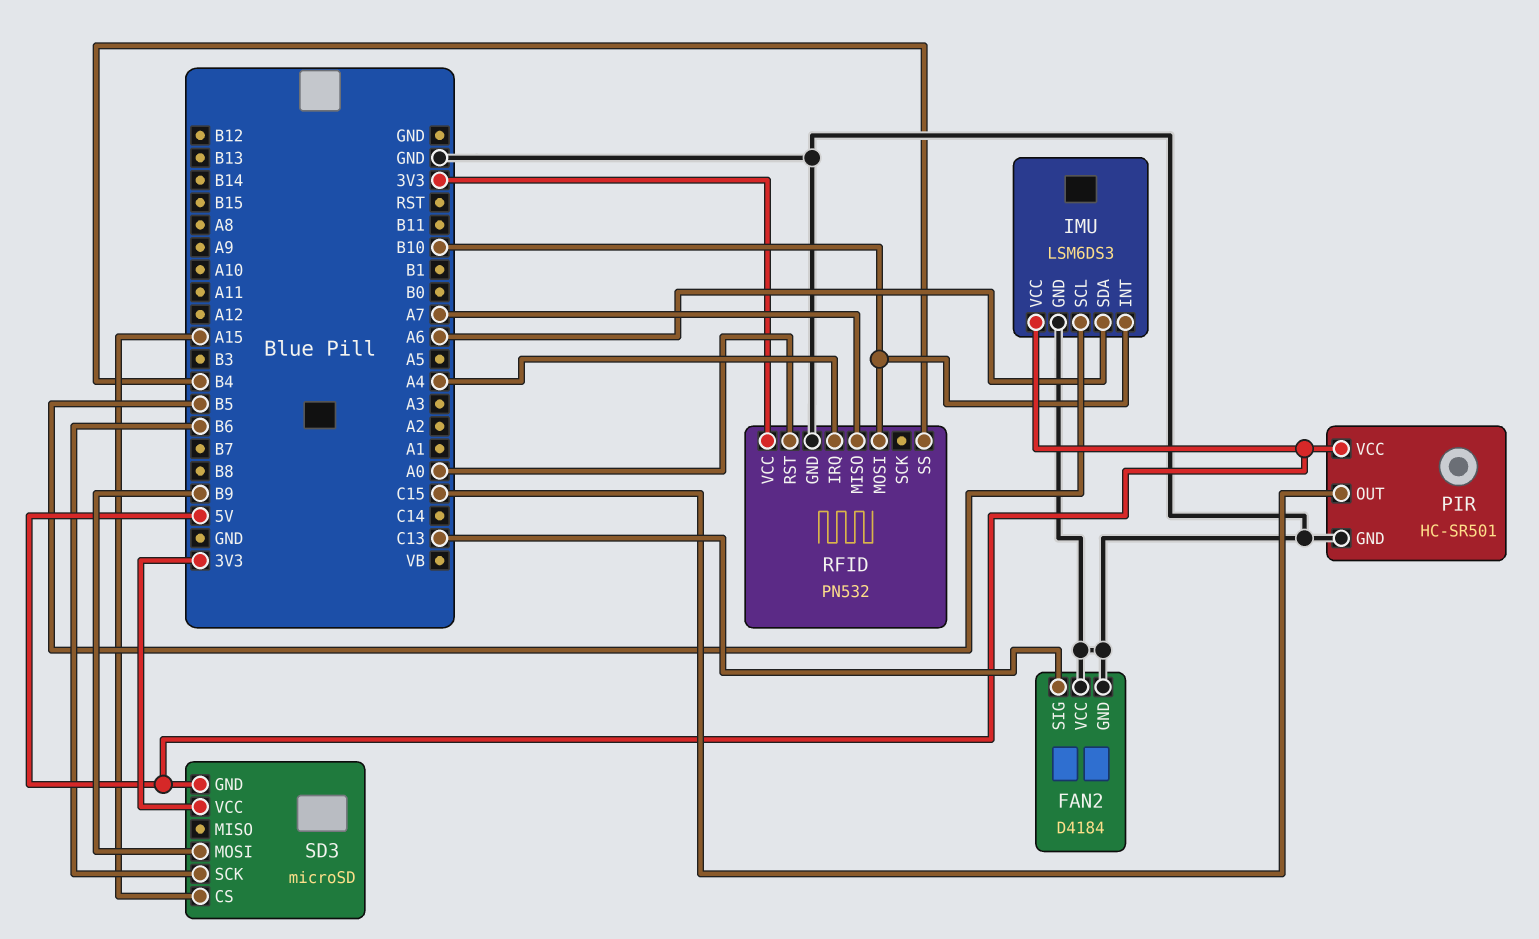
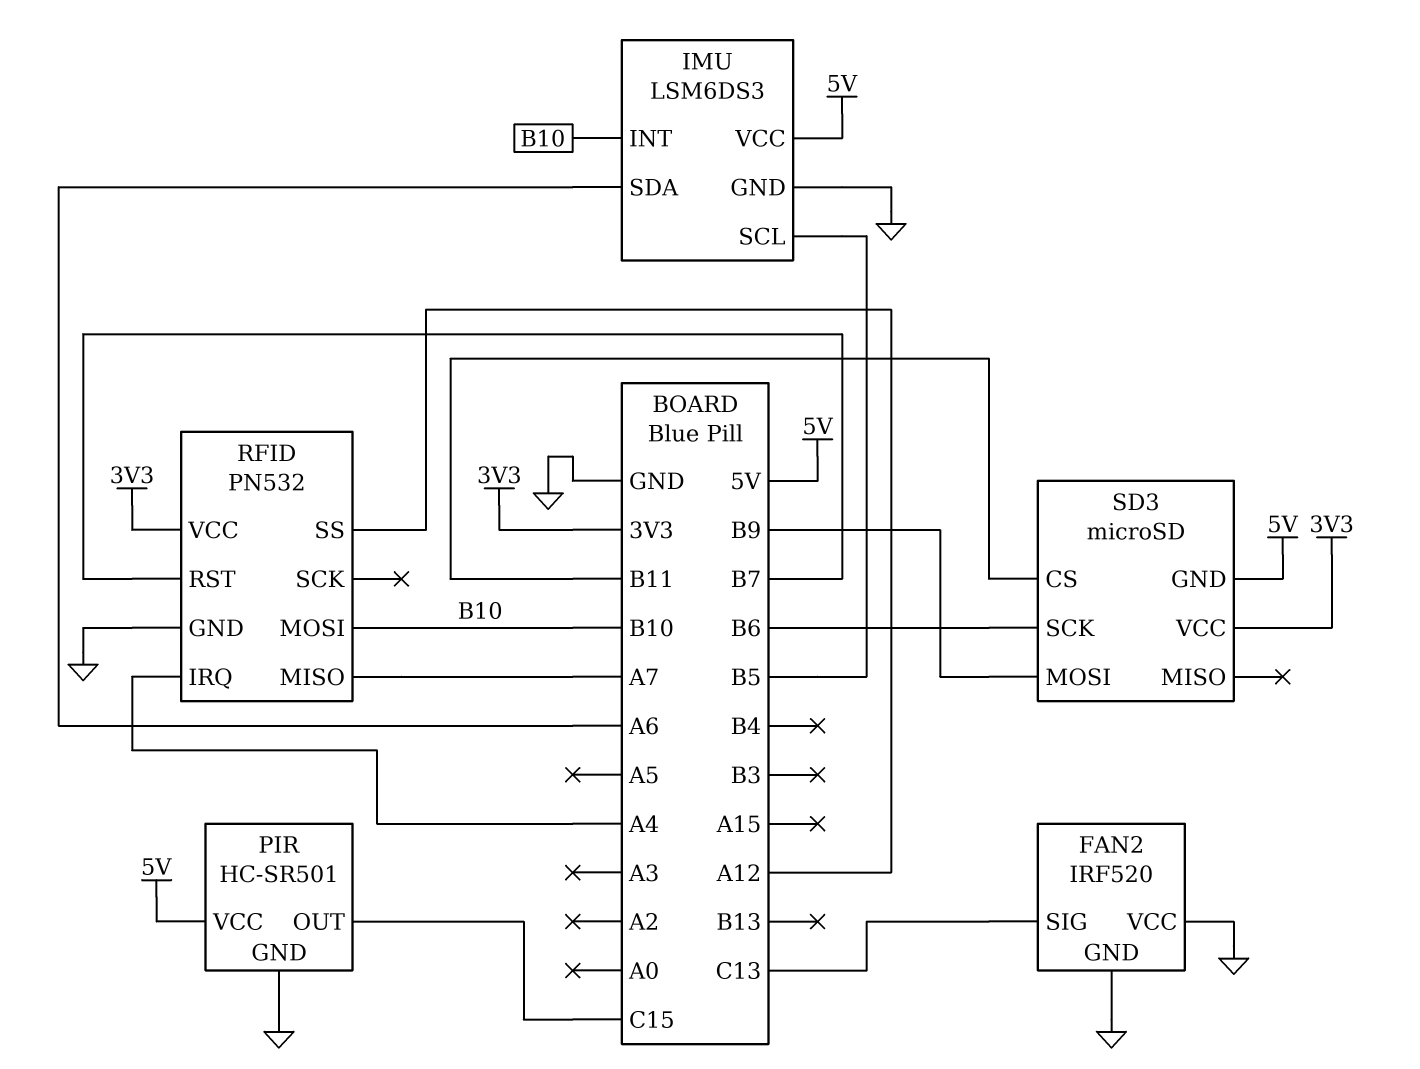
FAN2: D4184 -> IRF520
RFID pin RST: A0 -> B7
RFID pin SS: B4 -> A12
SD3 pin CS: A15 -> B11

